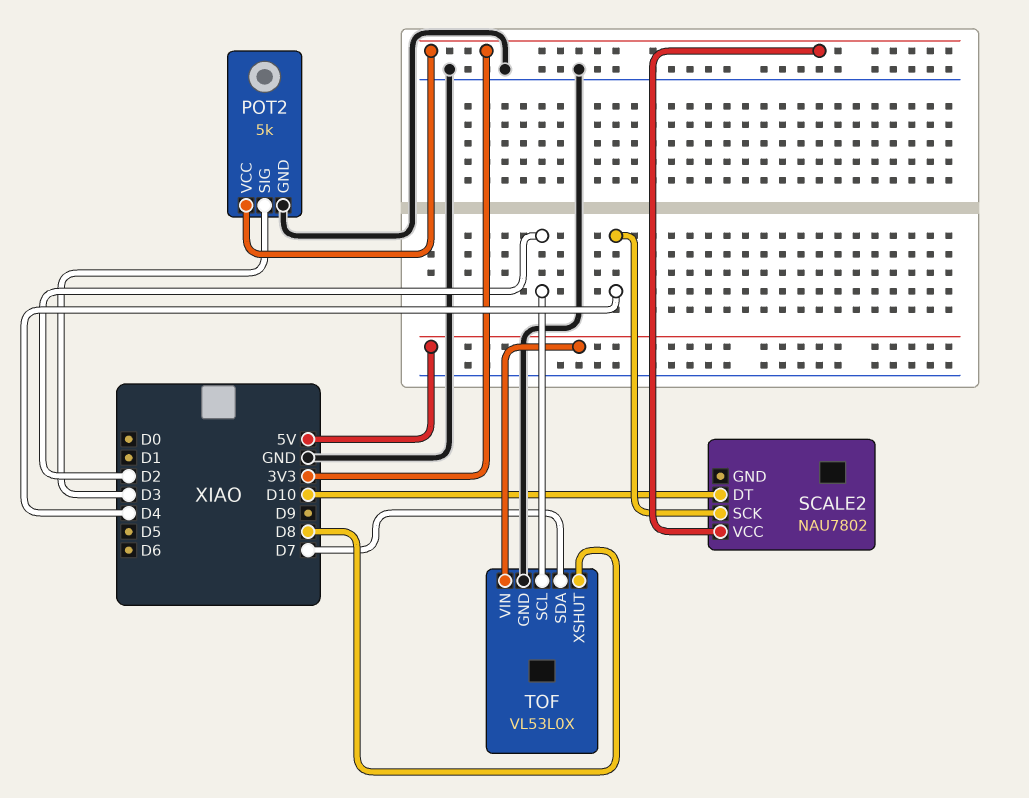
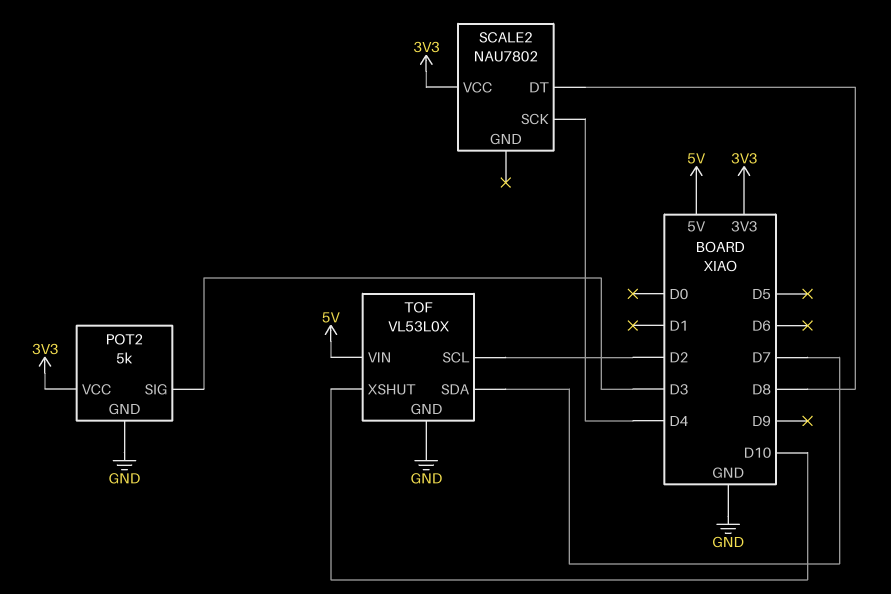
SCALE2 pin DT: D10 -> D8
TOF pin XSHUT: D8 -> D10

